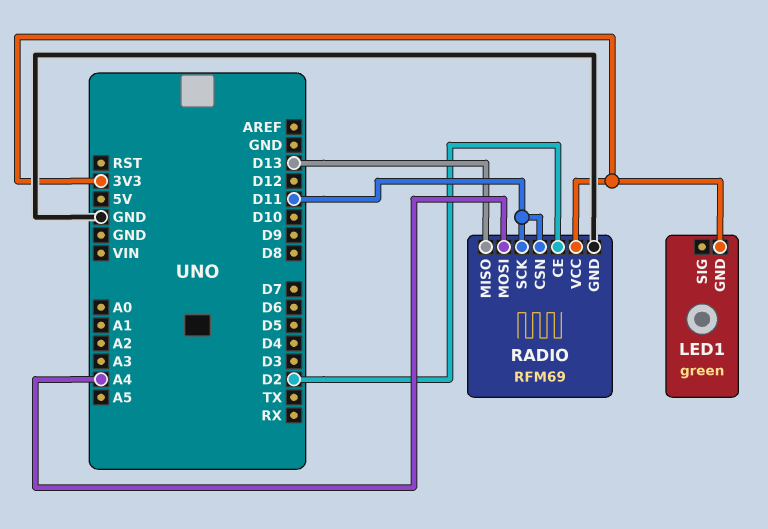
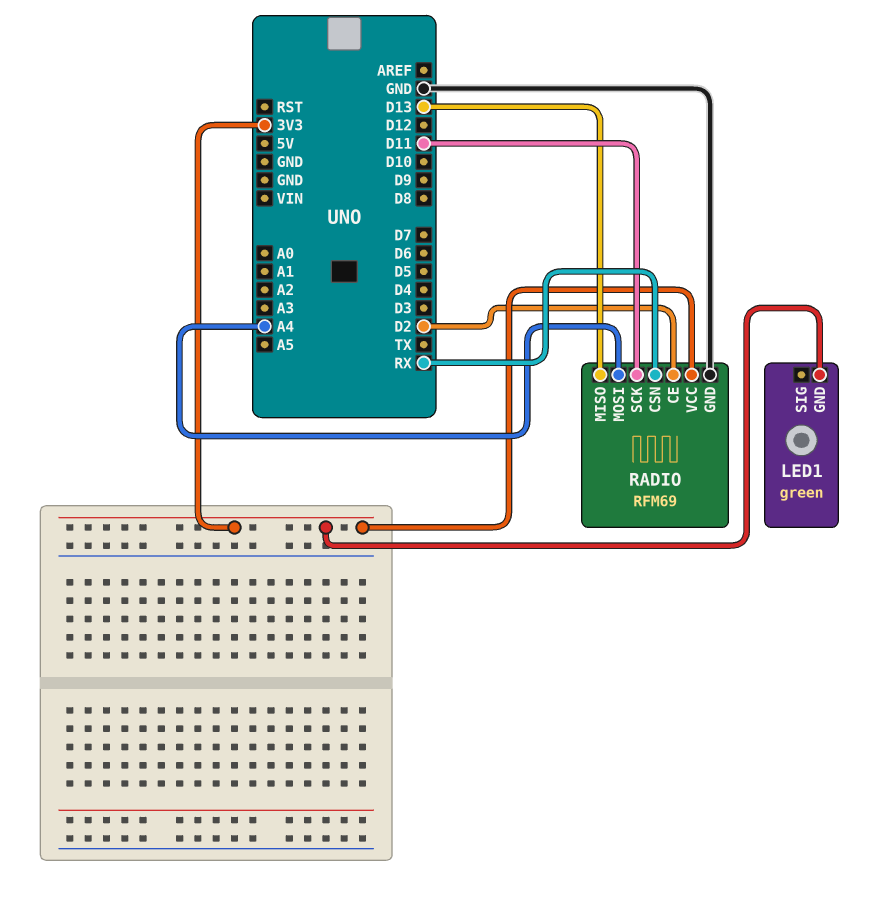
RADIO pin CSN: D11 -> RX

